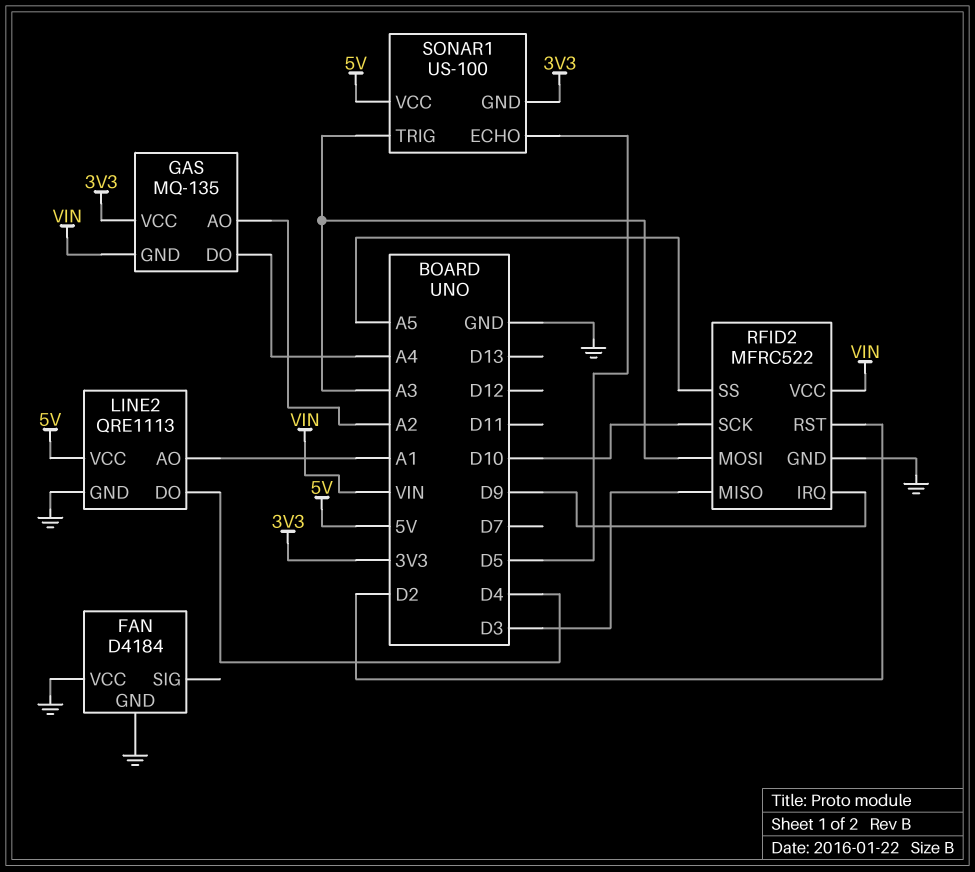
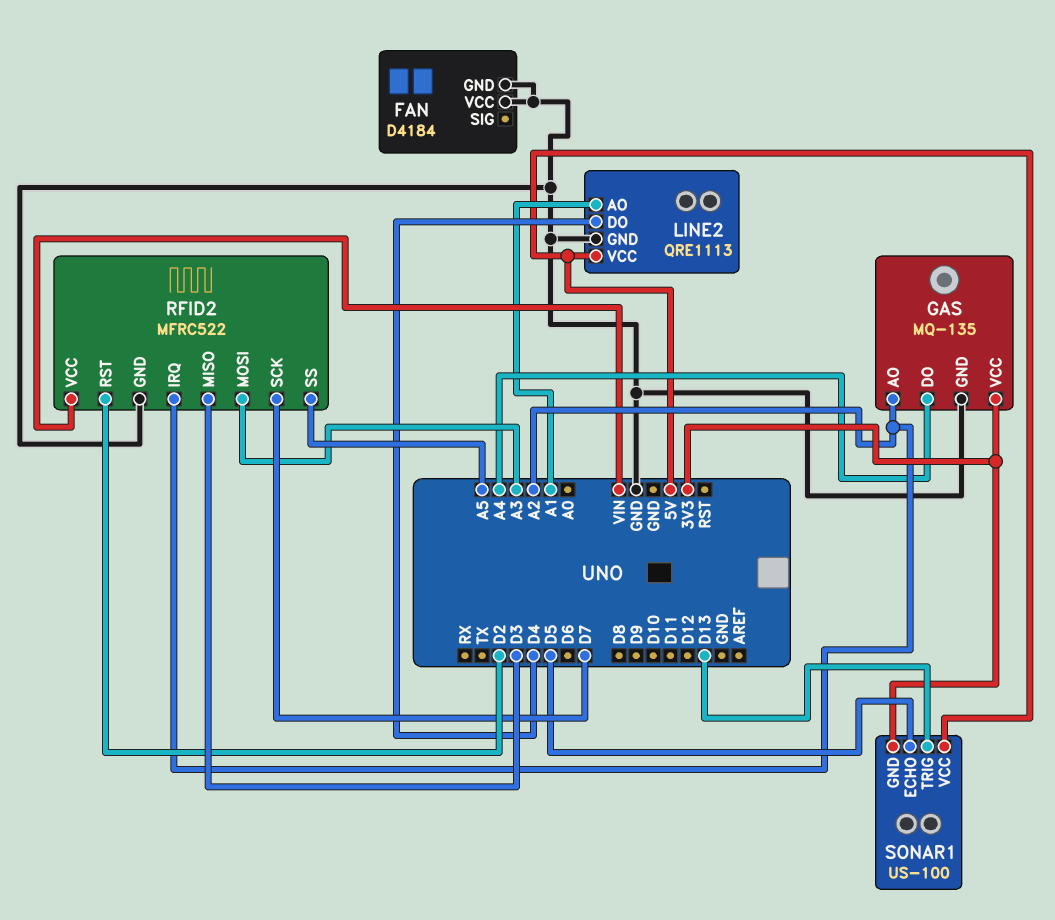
GAS pin GND: VIN -> GND
RFID2 pin IRQ: D9 -> A2
RFID2 pin SCK: D10 -> D7
SONAR1 pin TRIG: A3 -> D13

